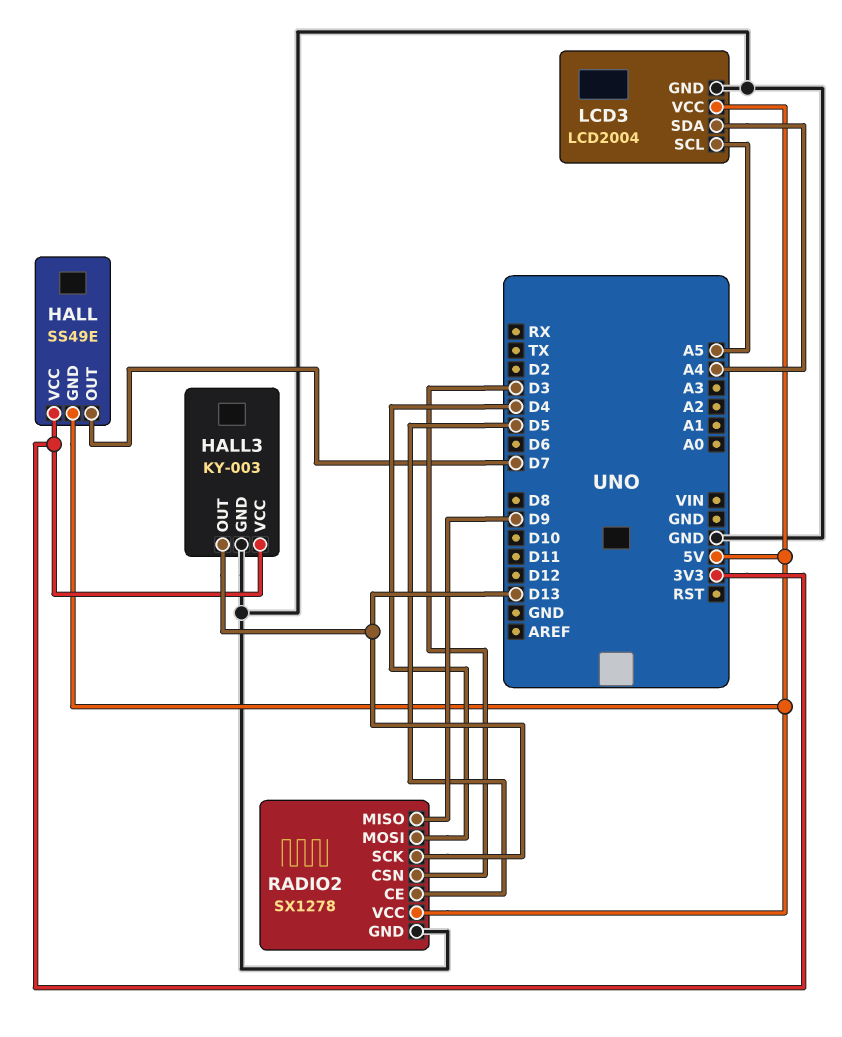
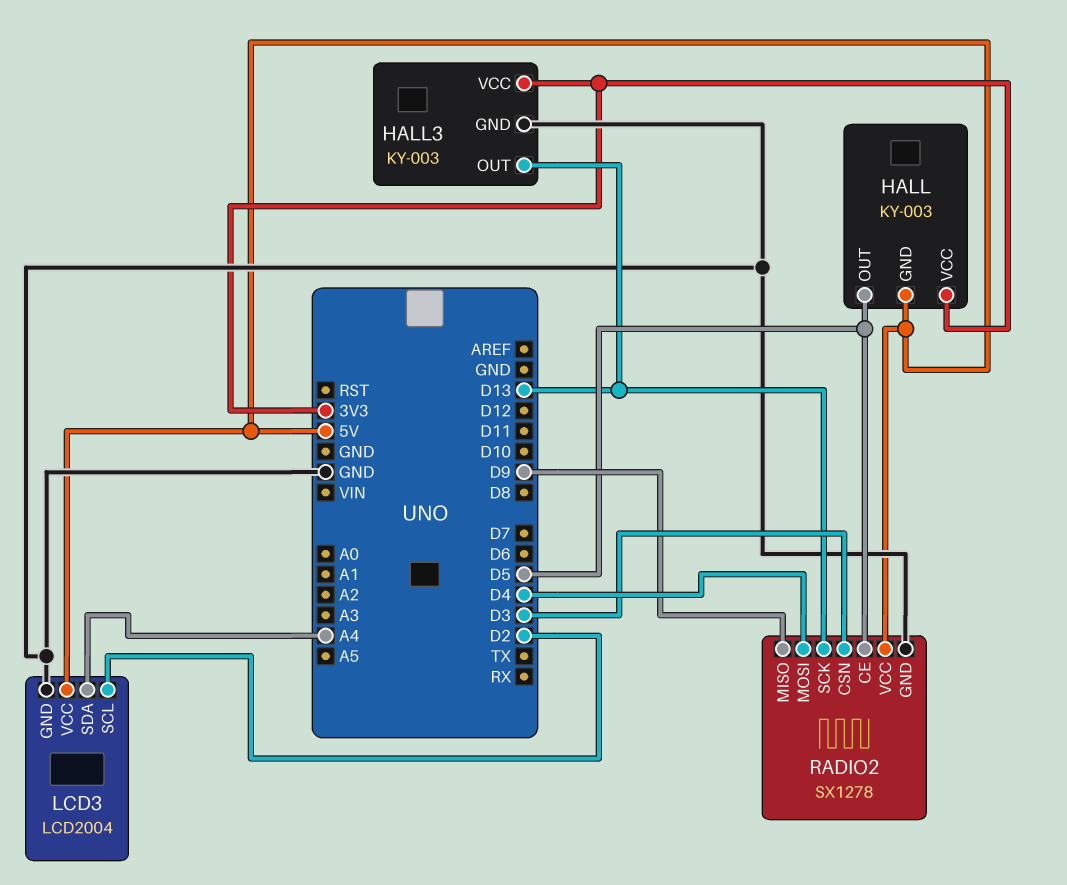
HALL: SS49E -> KY-003
HALL pin OUT: D7 -> D5
LCD3 pin SCL: A5 -> D2

